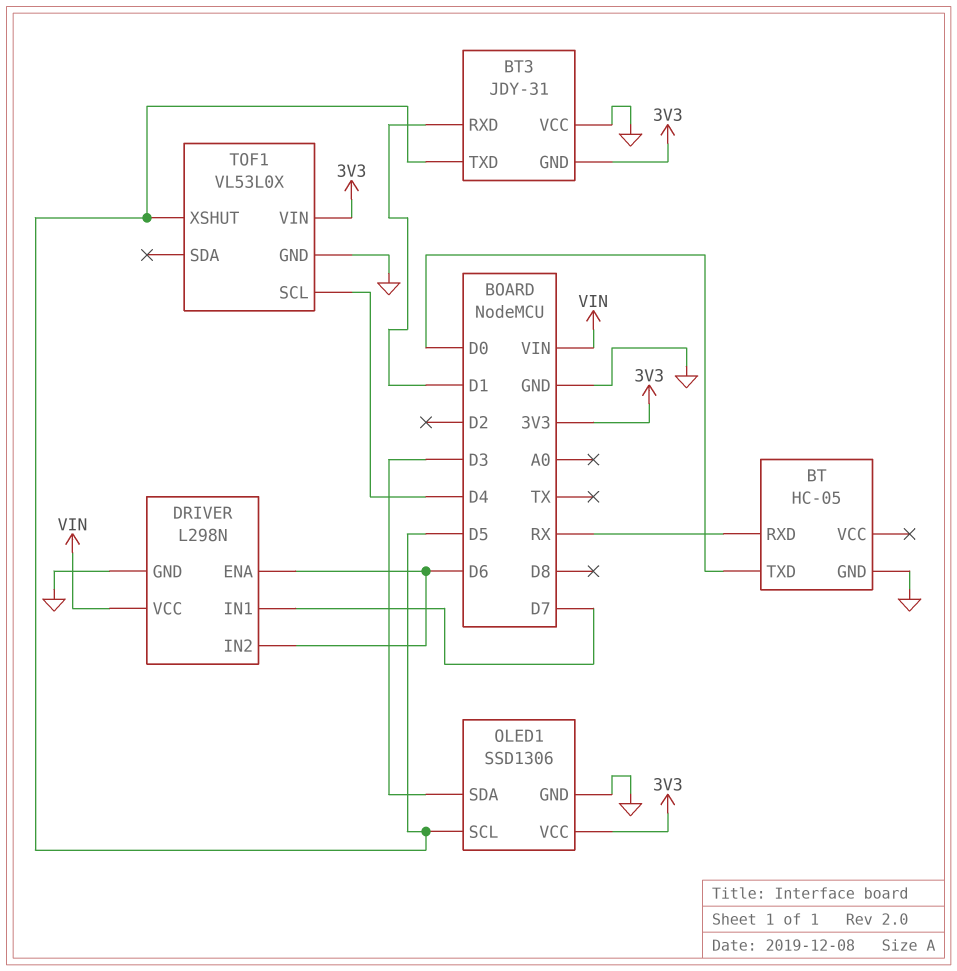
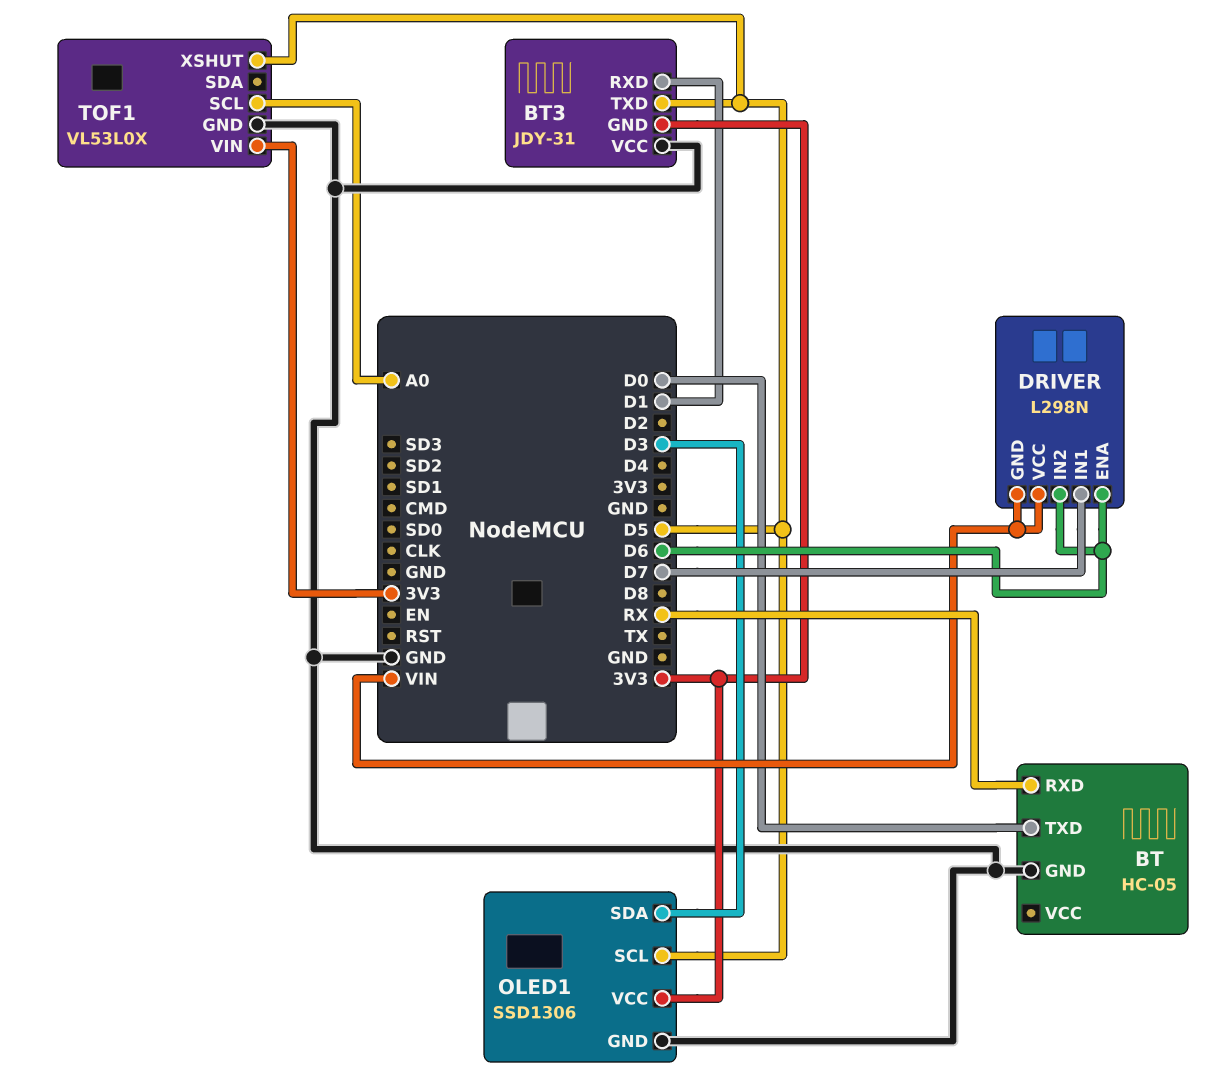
DRIVER pin GND: GND -> VIN
TOF1 pin SCL: D4 -> A0

